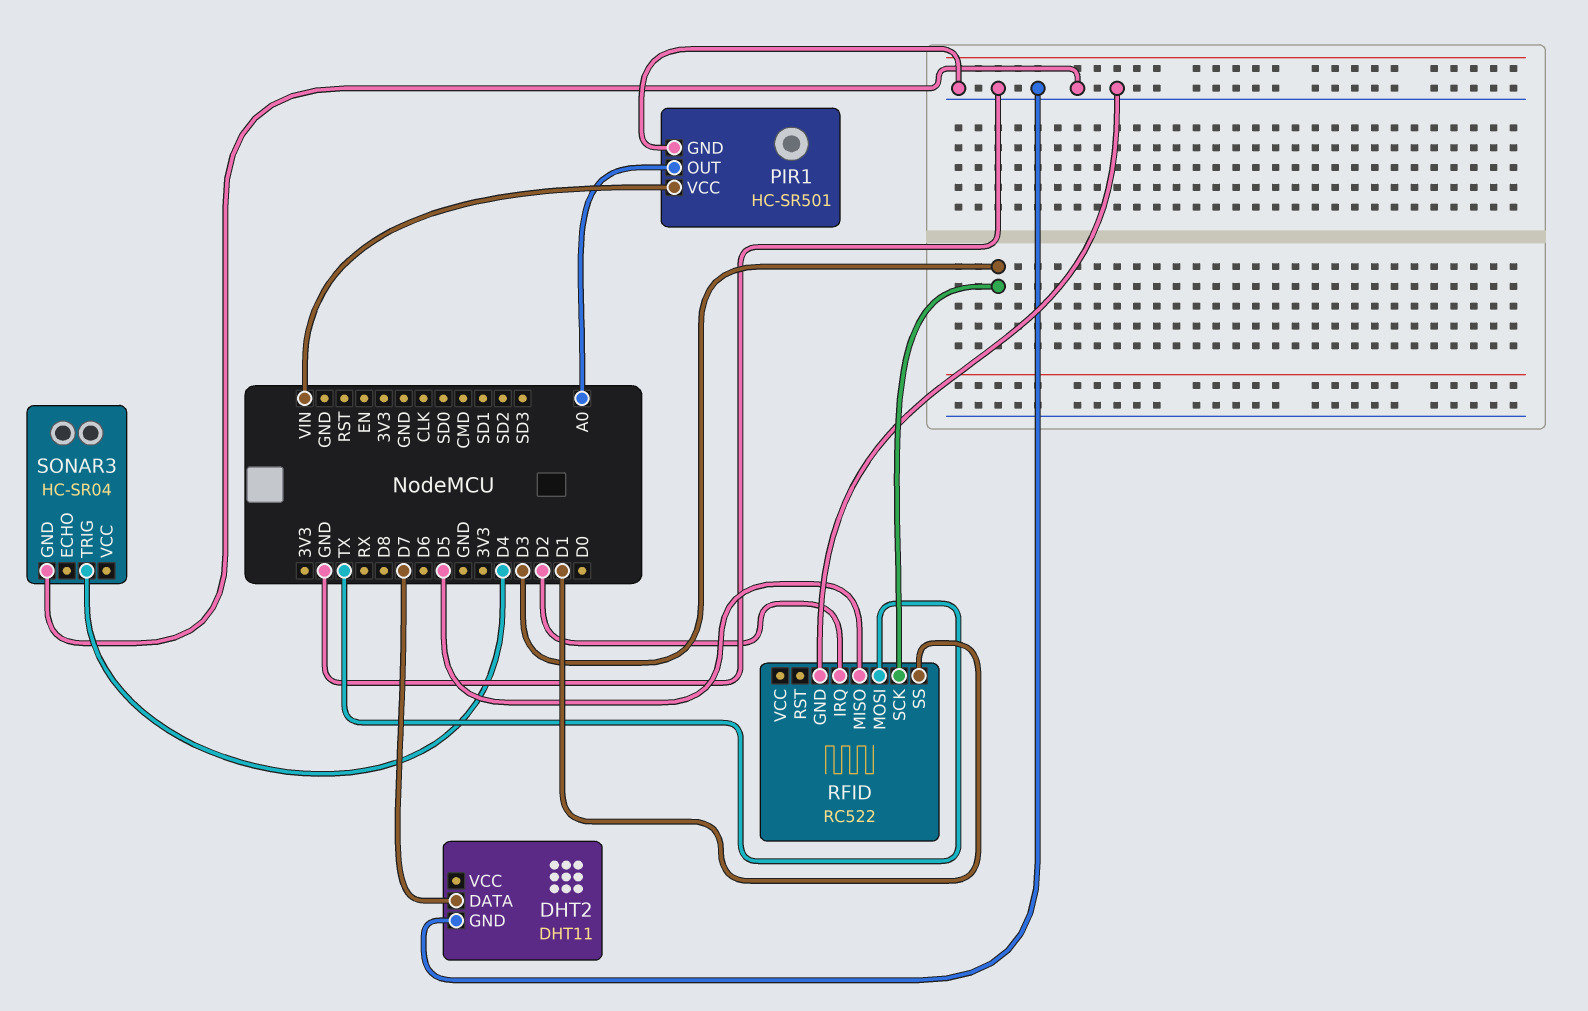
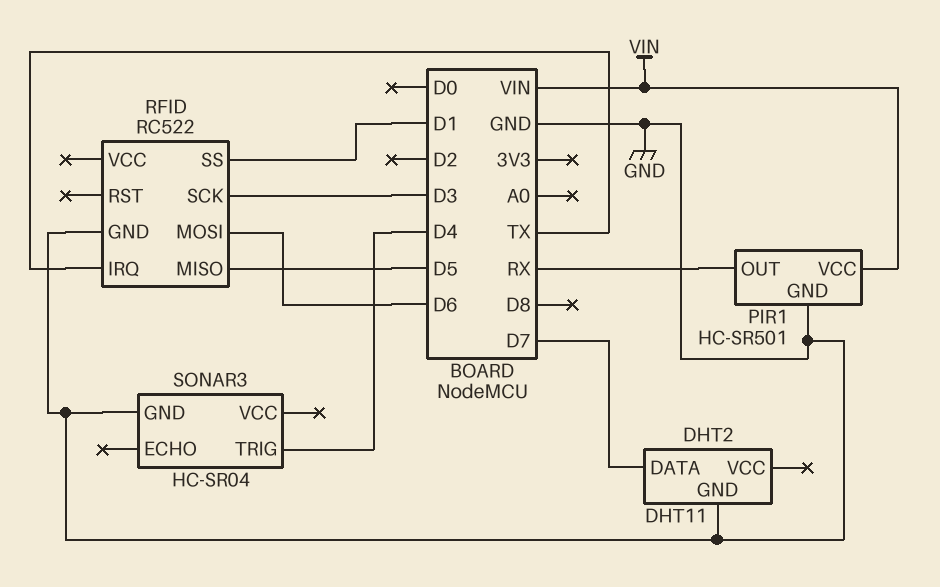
PIR1 pin OUT: A0 -> RX
RFID pin IRQ: D2 -> TX
RFID pin MOSI: TX -> D6

